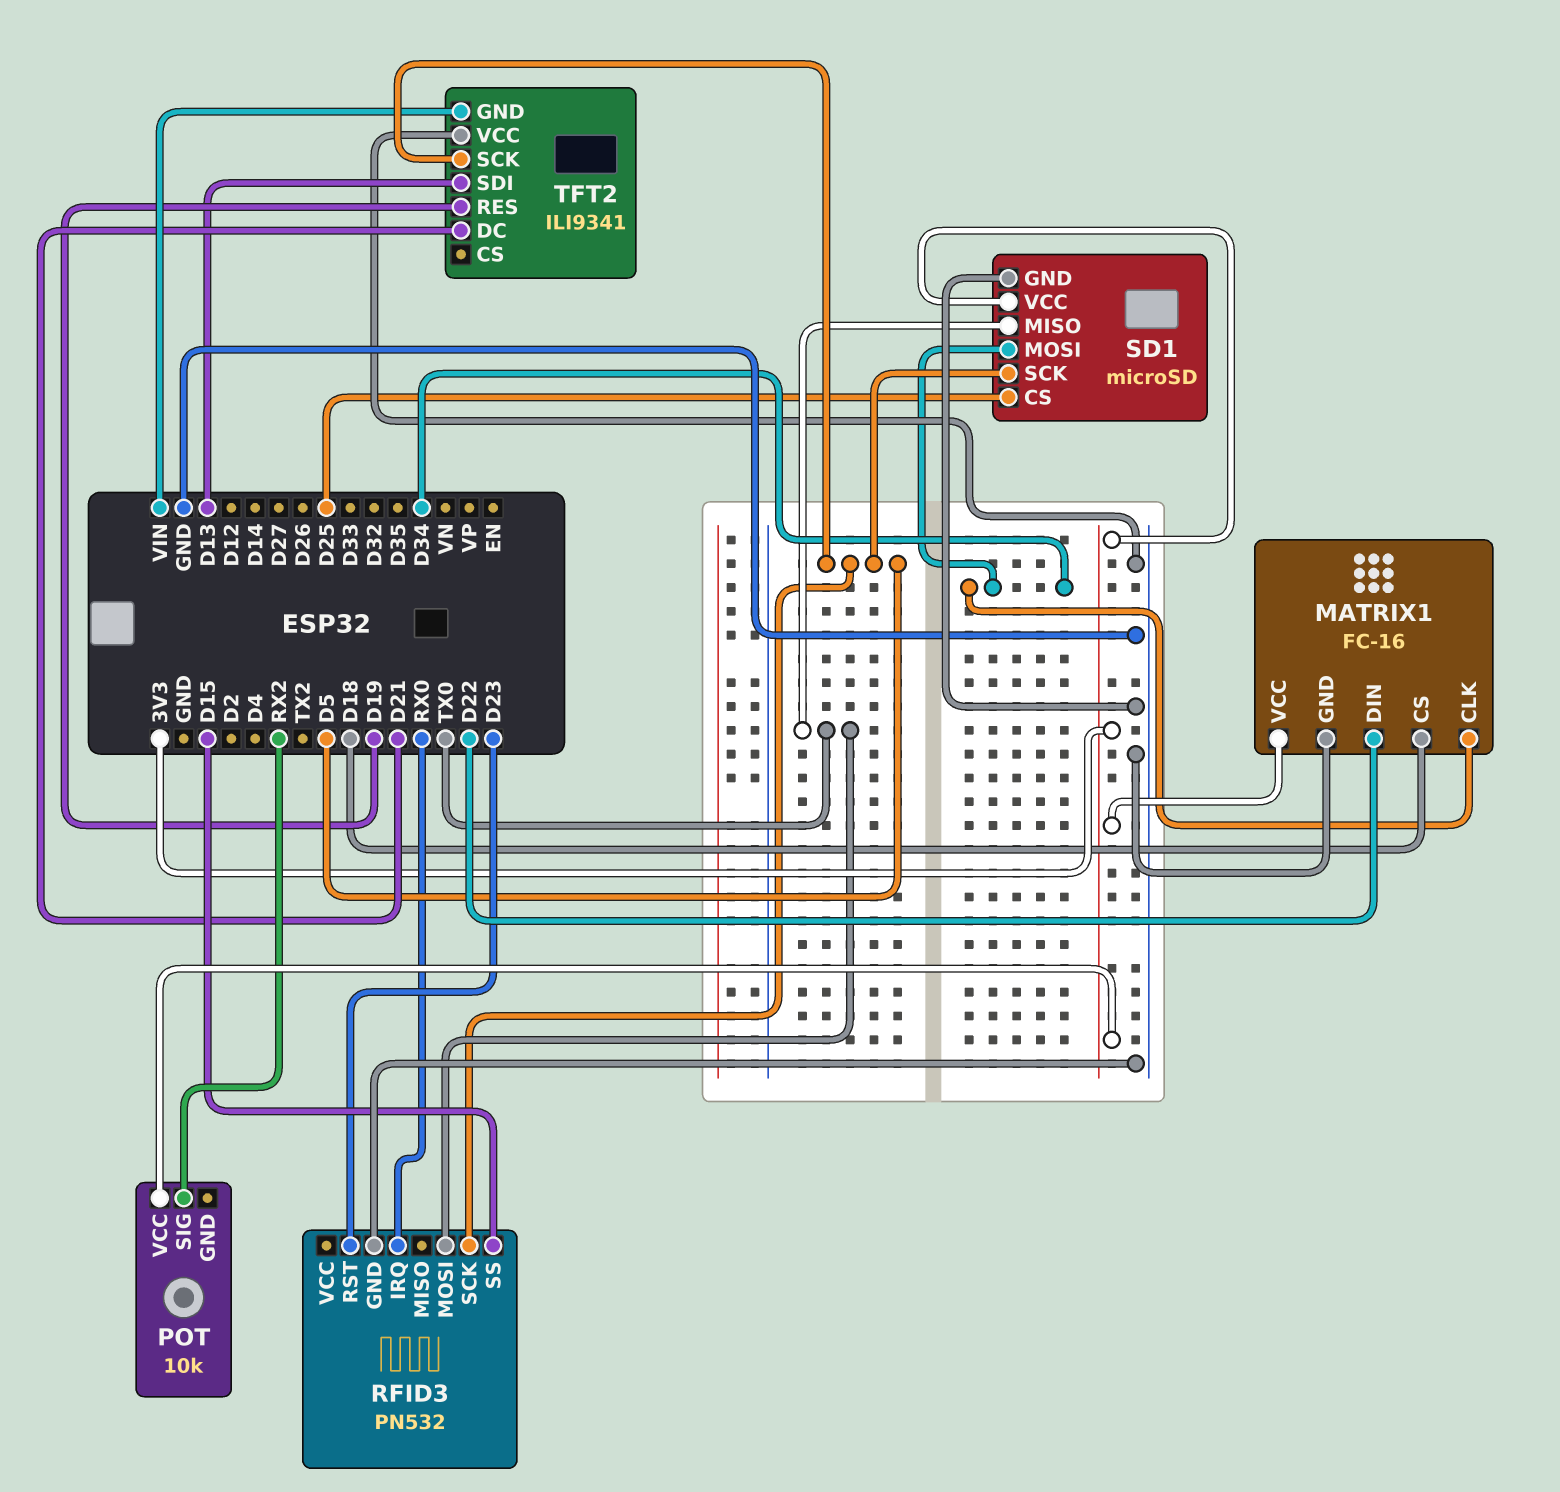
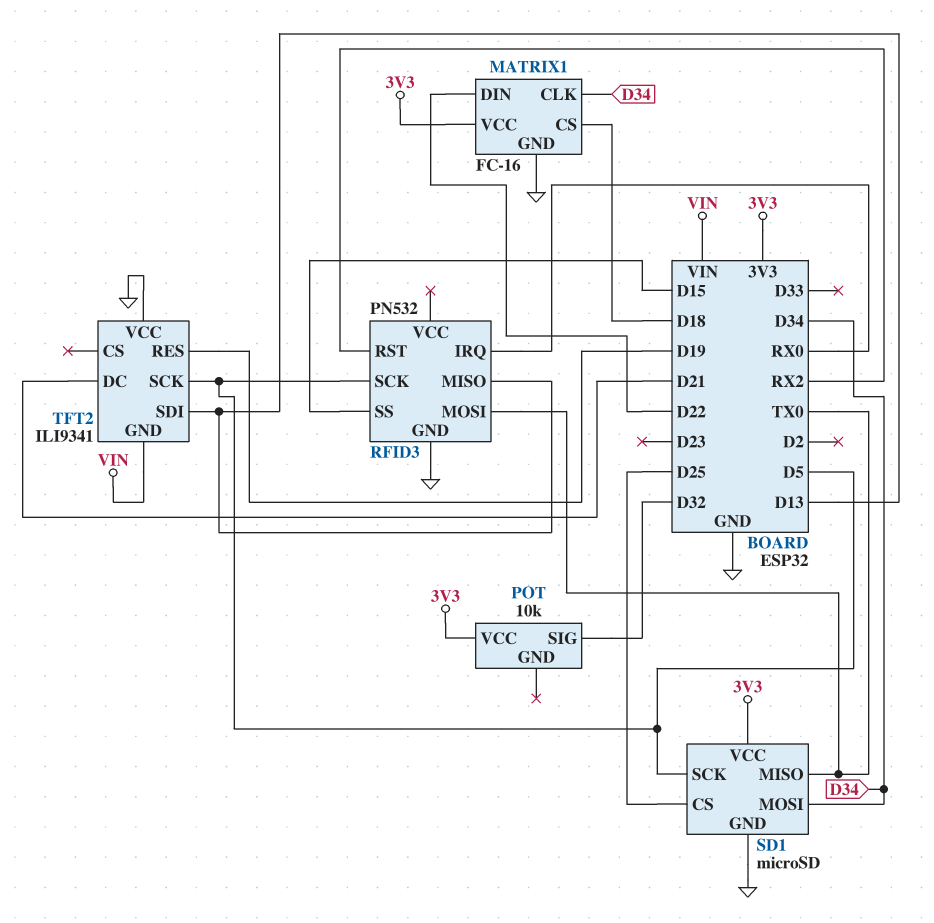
POT pin SIG: RX2 -> D32
RFID3 pin MISO: none -> D13
RFID3 pin RST: D23 -> RX2

